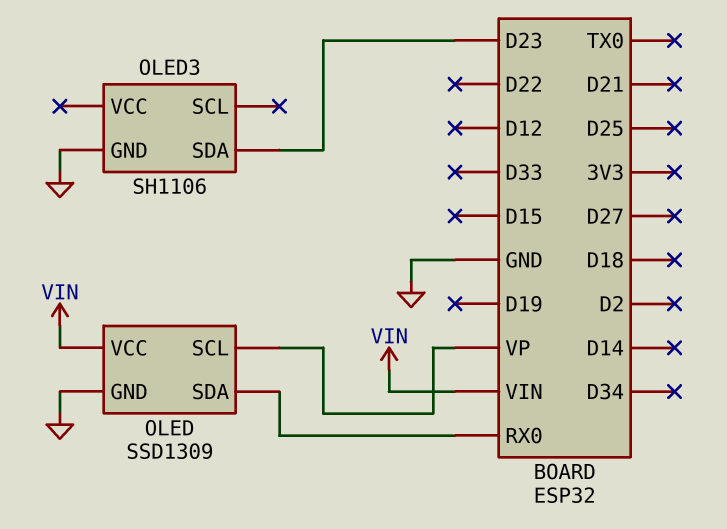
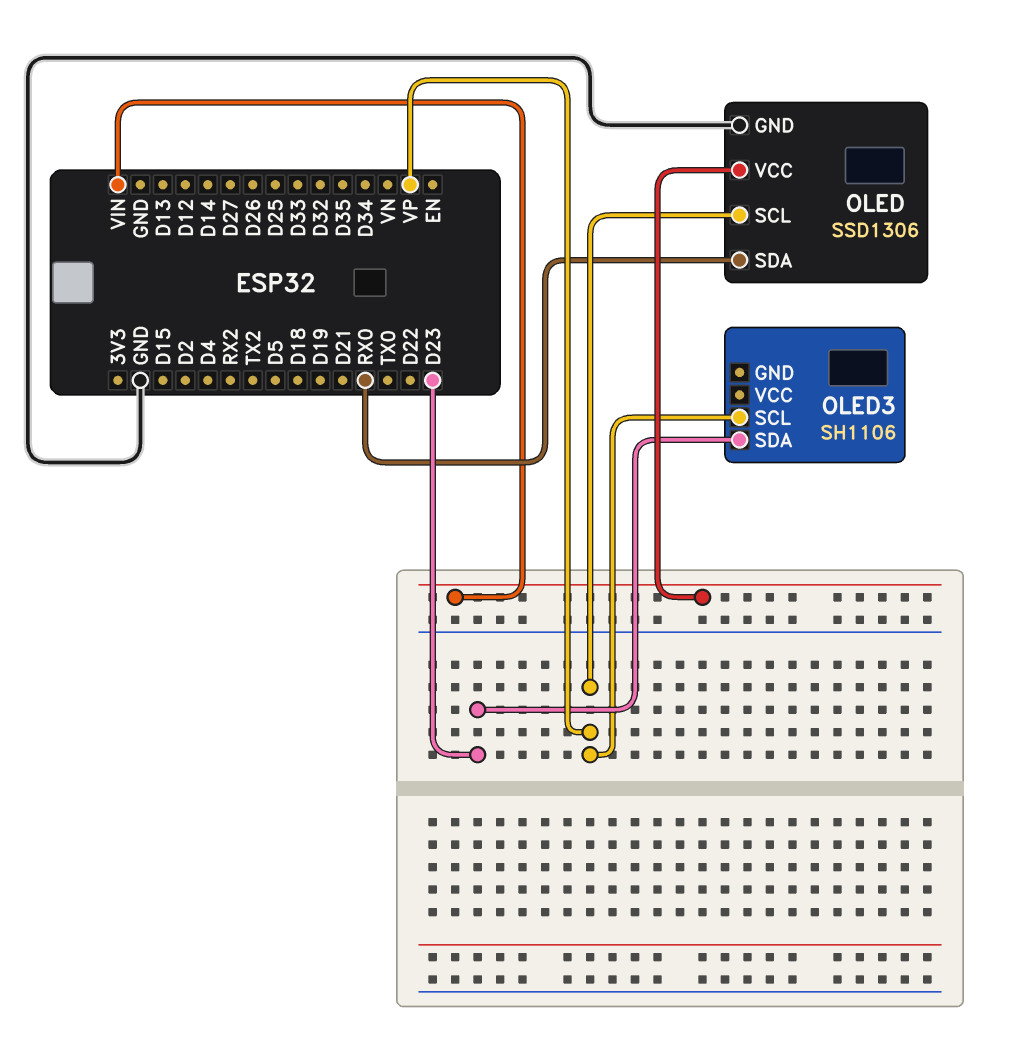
OLED: SSD1309 -> SSD1306
OLED3 pin GND: GND -> none
OLED3 pin SCL: none -> VP

